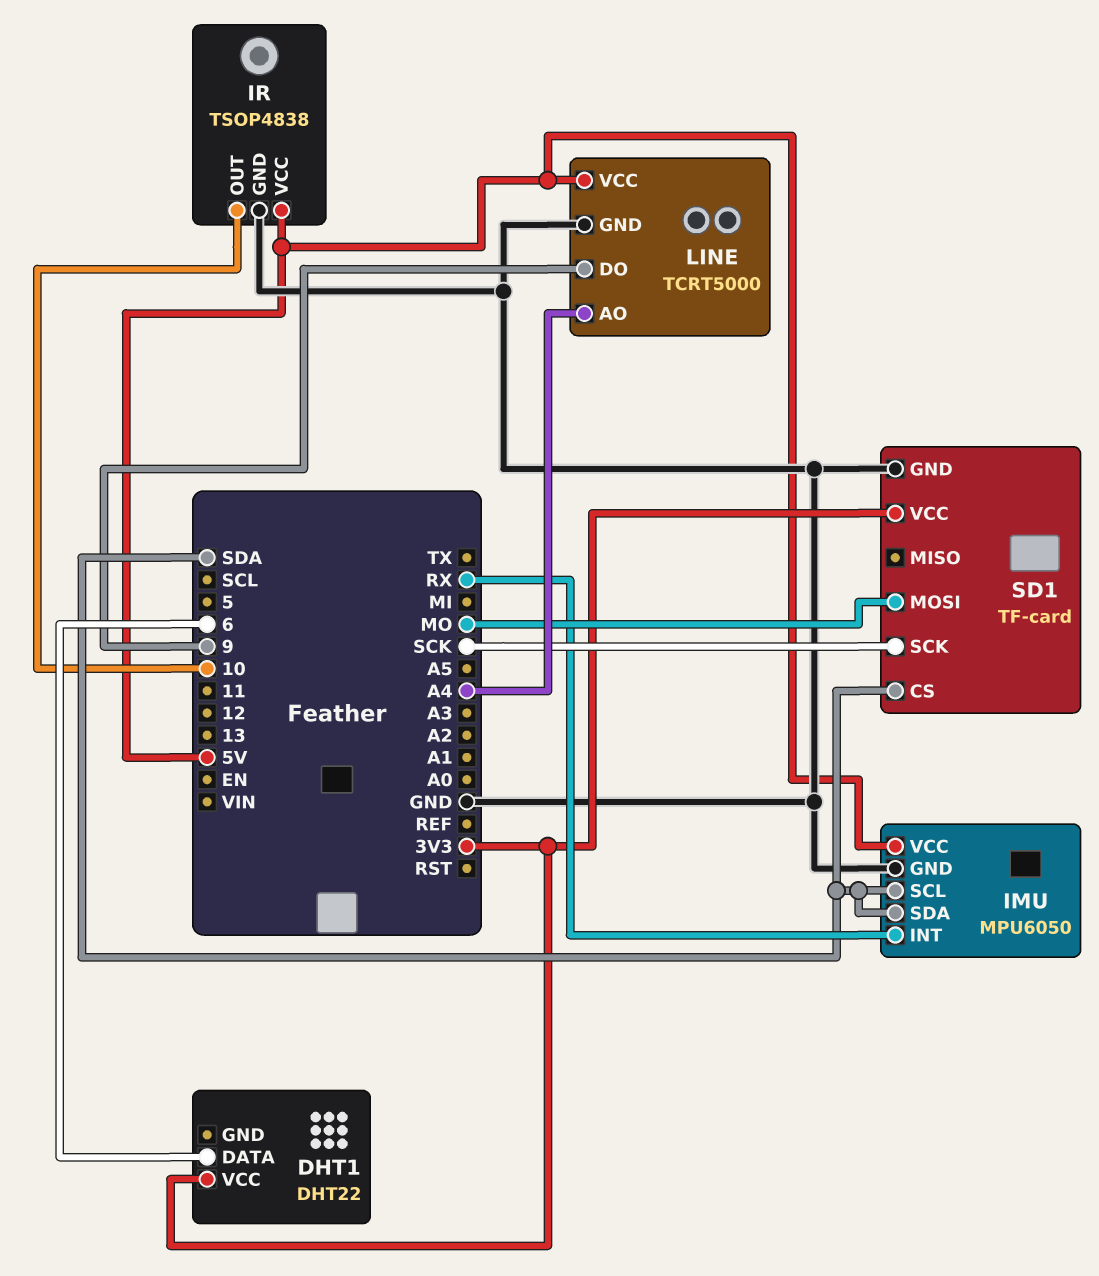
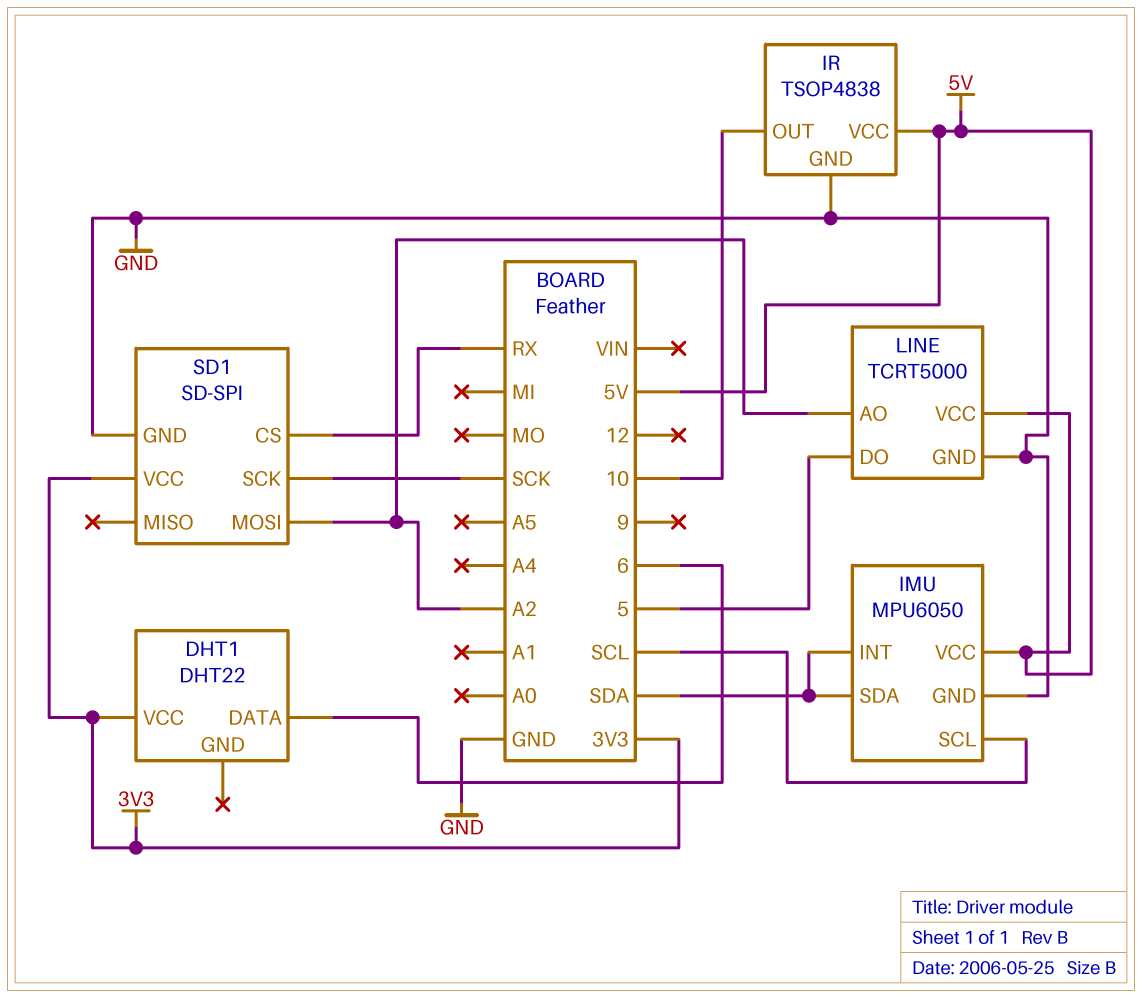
IMU pin INT: RX -> SDA
IMU pin SCL: SDA -> SCL
LINE pin AO: A4 -> A2
LINE pin DO: 9 -> 5
SD1: TF-card -> SD-SPI
SD1 pin CS: SDA -> RX
SD1 pin MOSI: MO -> A2

